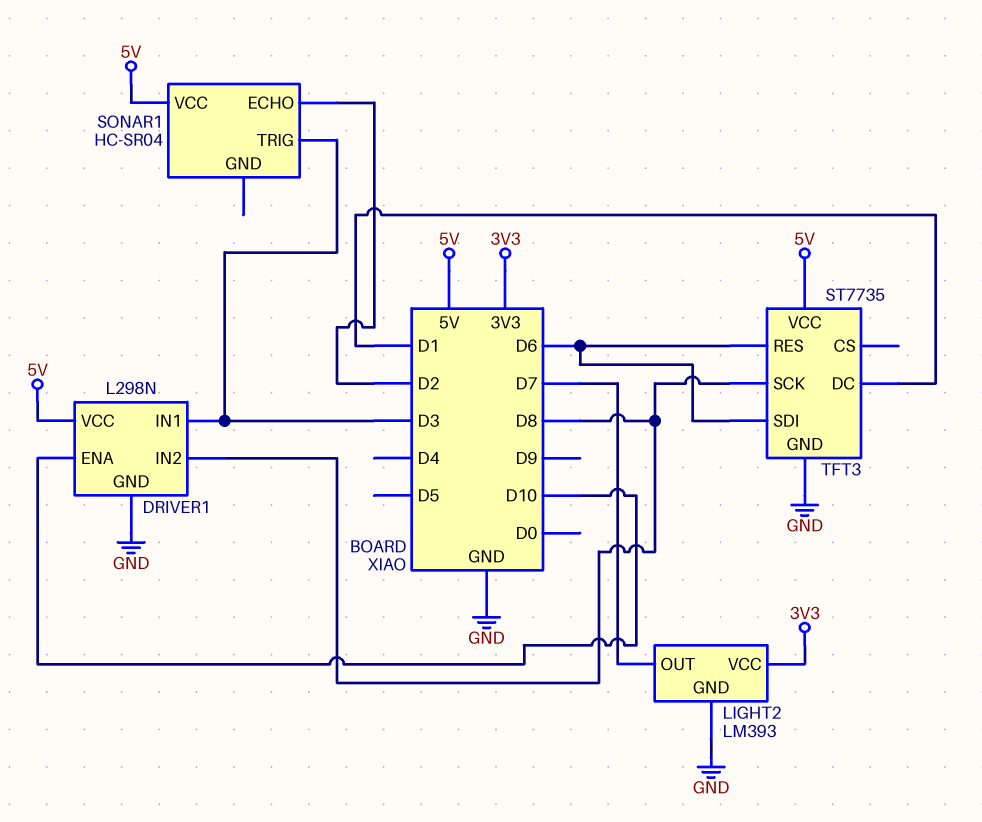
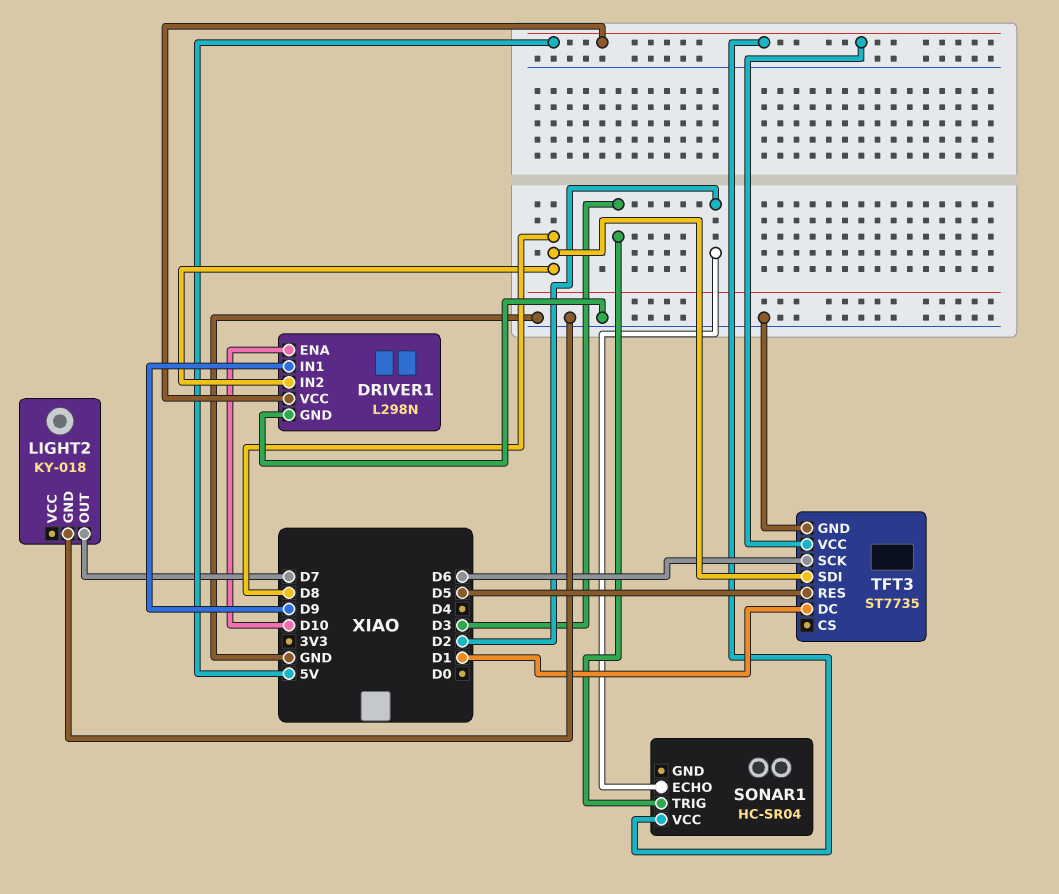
DRIVER1 pin IN1: D3 -> D9
LIGHT2: LM393 -> KY-018
LIGHT2 pin VCC: 3V3 -> none
TFT3 pin RES: D6 -> D5
TFT3 pin SCK: D8 -> D6
TFT3 pin SDI: D6 -> D8

